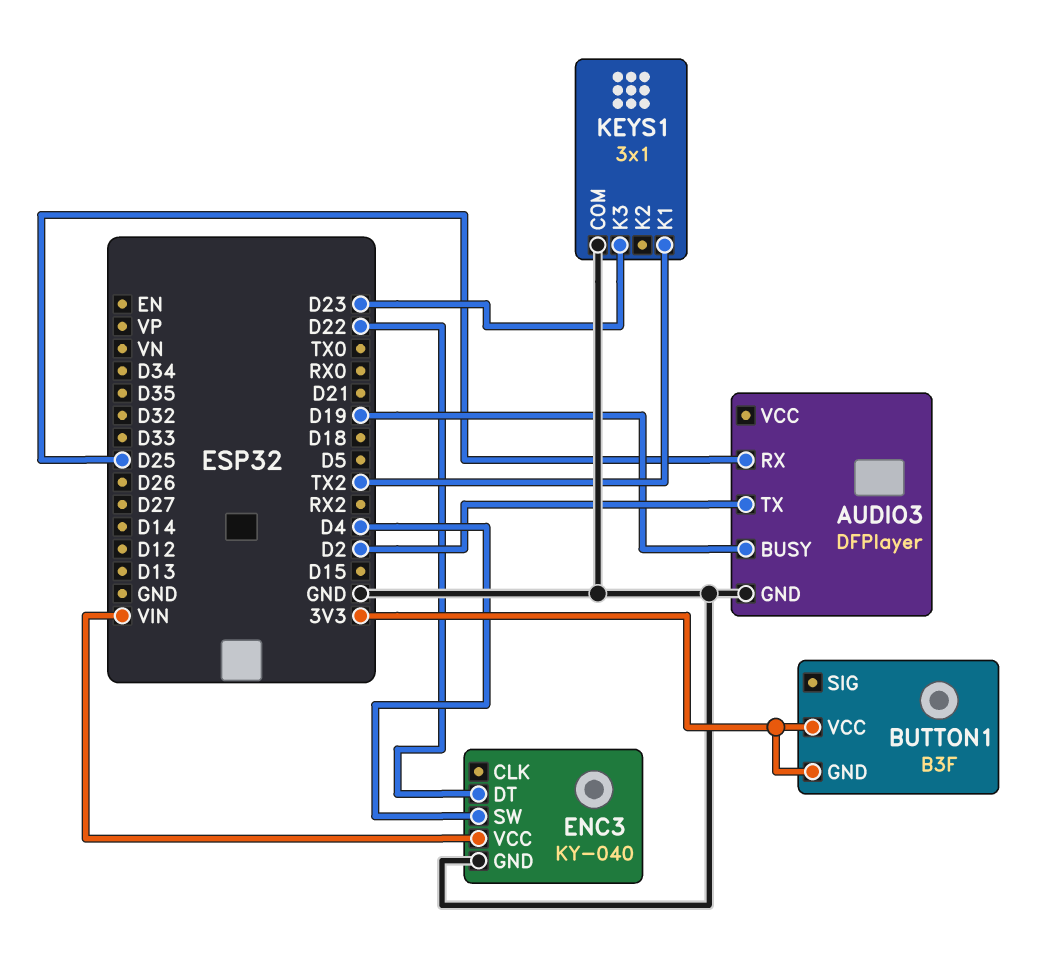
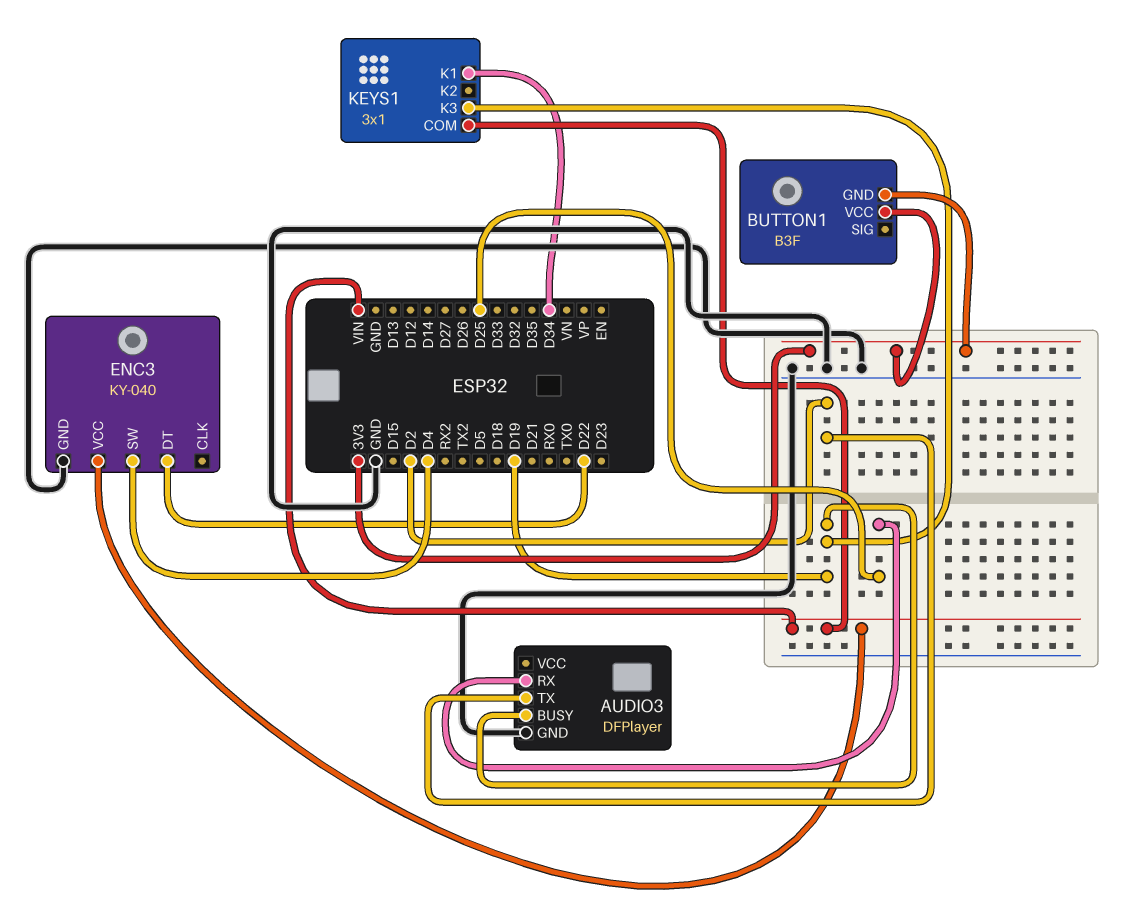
KEYS1 pin COM: GND -> VIN
KEYS1 pin K1: TX2 -> D34
KEYS1 pin K3: D23 -> D19

